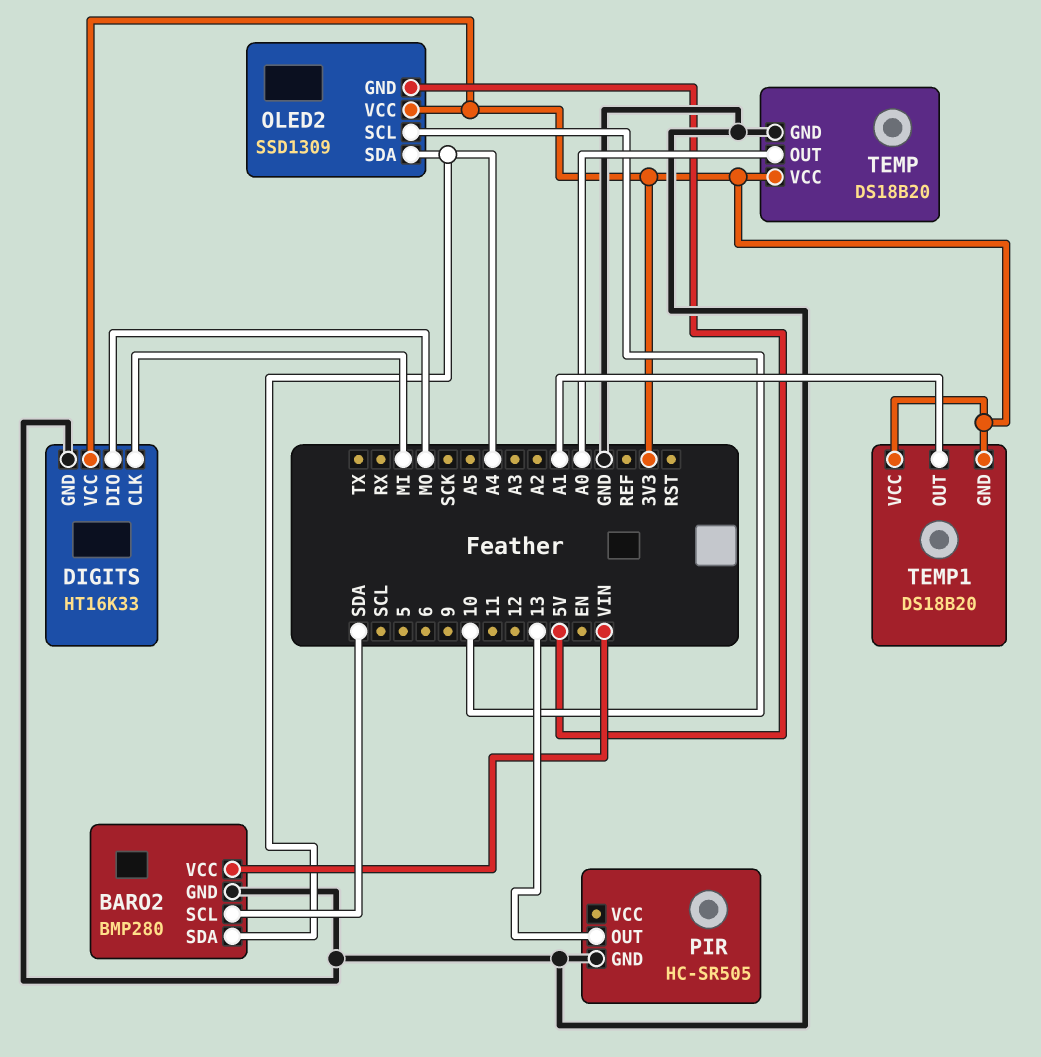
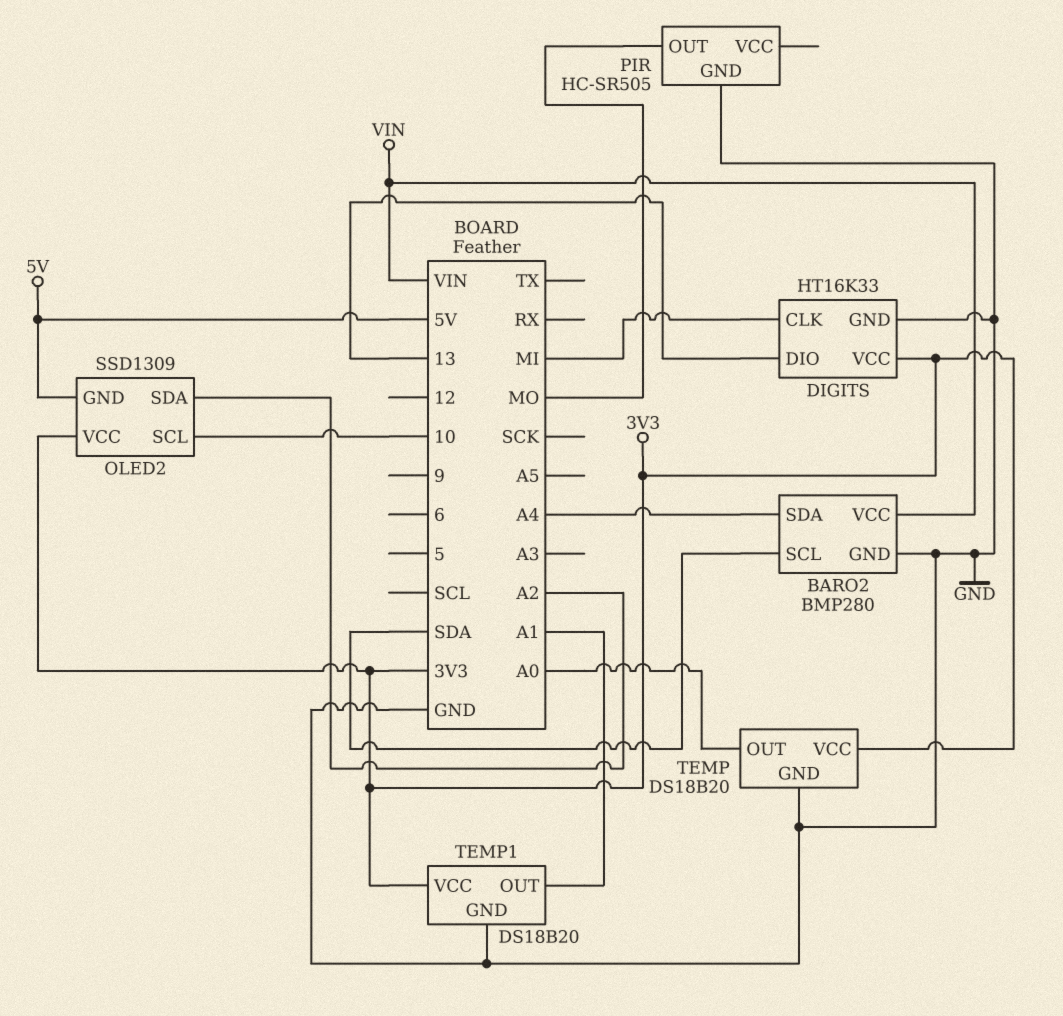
DIGITS pin DIO: MO -> 13
OLED2 pin SDA: A4 -> A2
PIR pin OUT: 13 -> MO
TEMP1 pin GND: 3V3 -> GND

